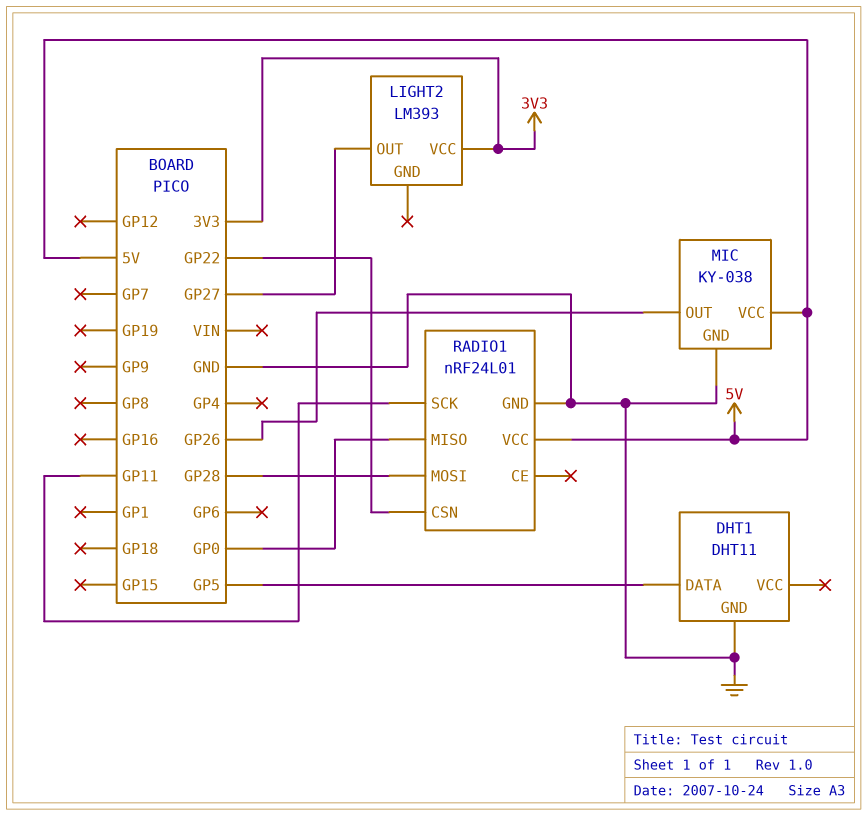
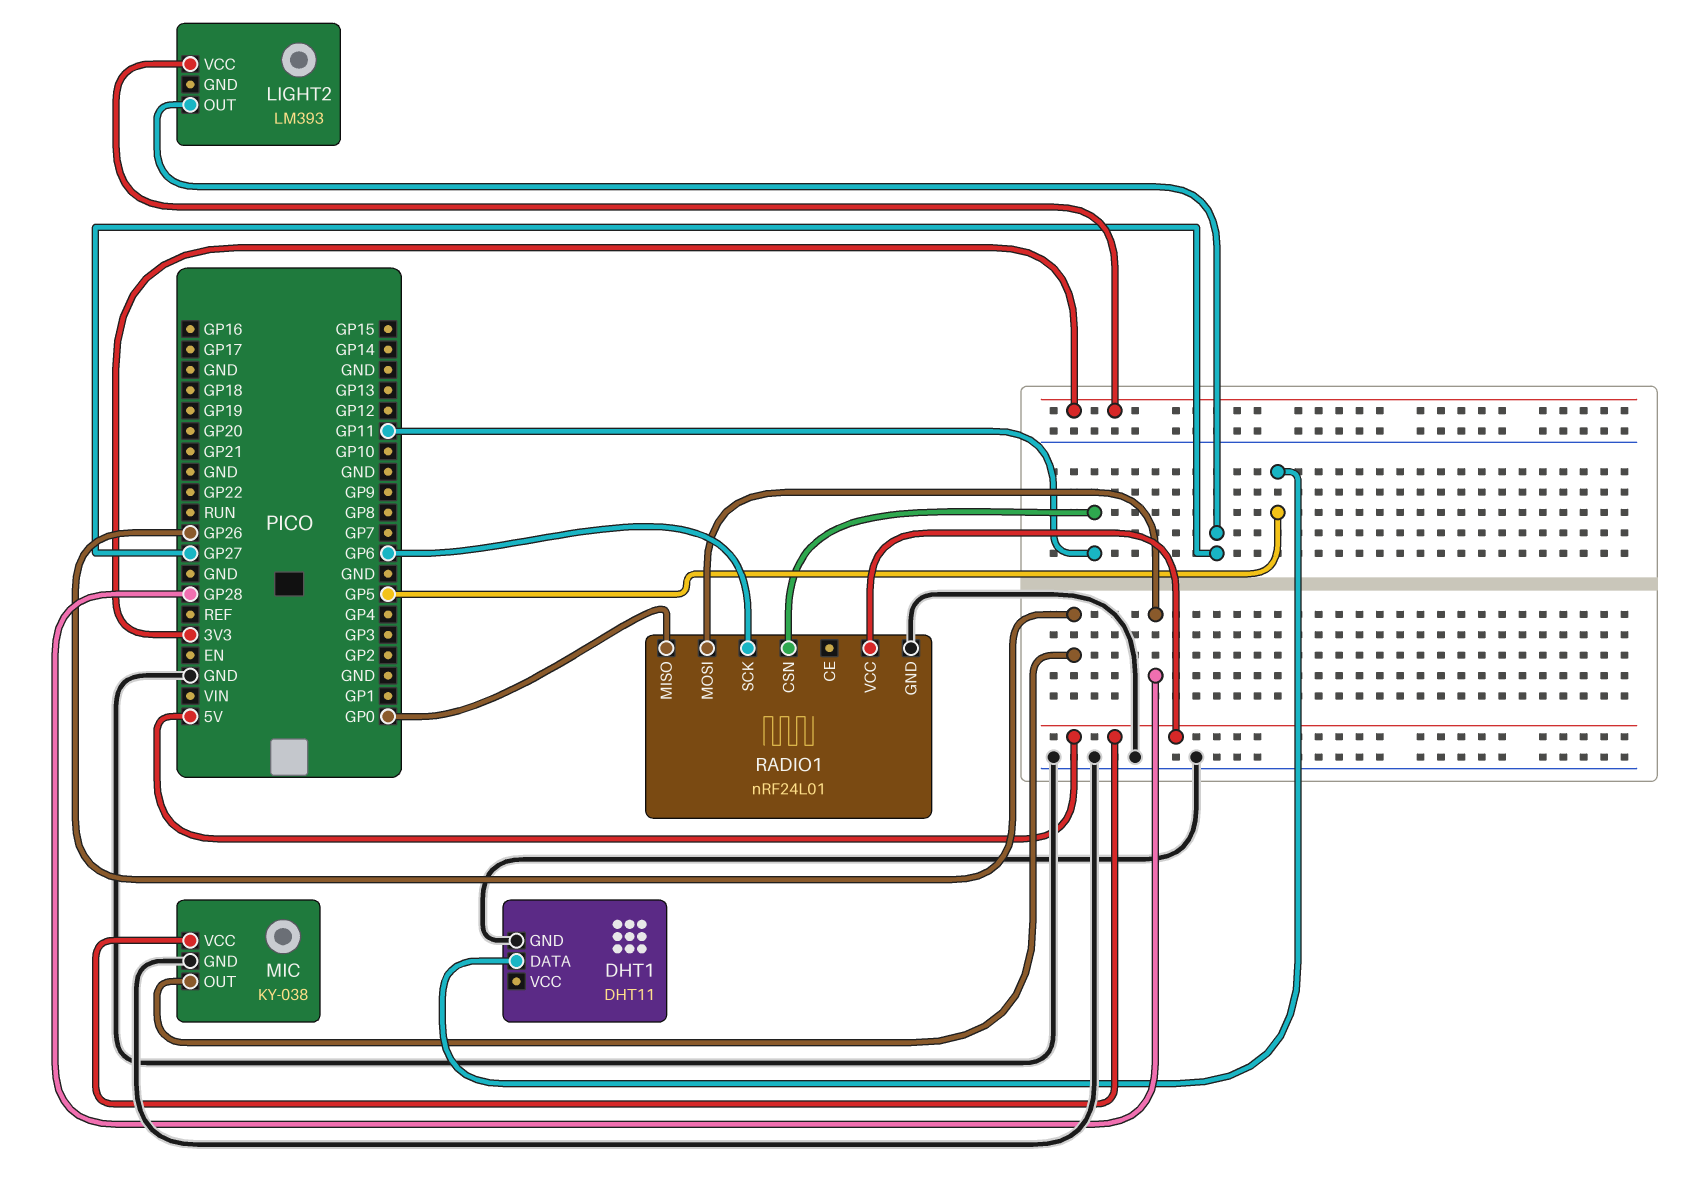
RADIO1 pin CSN: GP22 -> GP11
RADIO1 pin SCK: GP11 -> GP6

